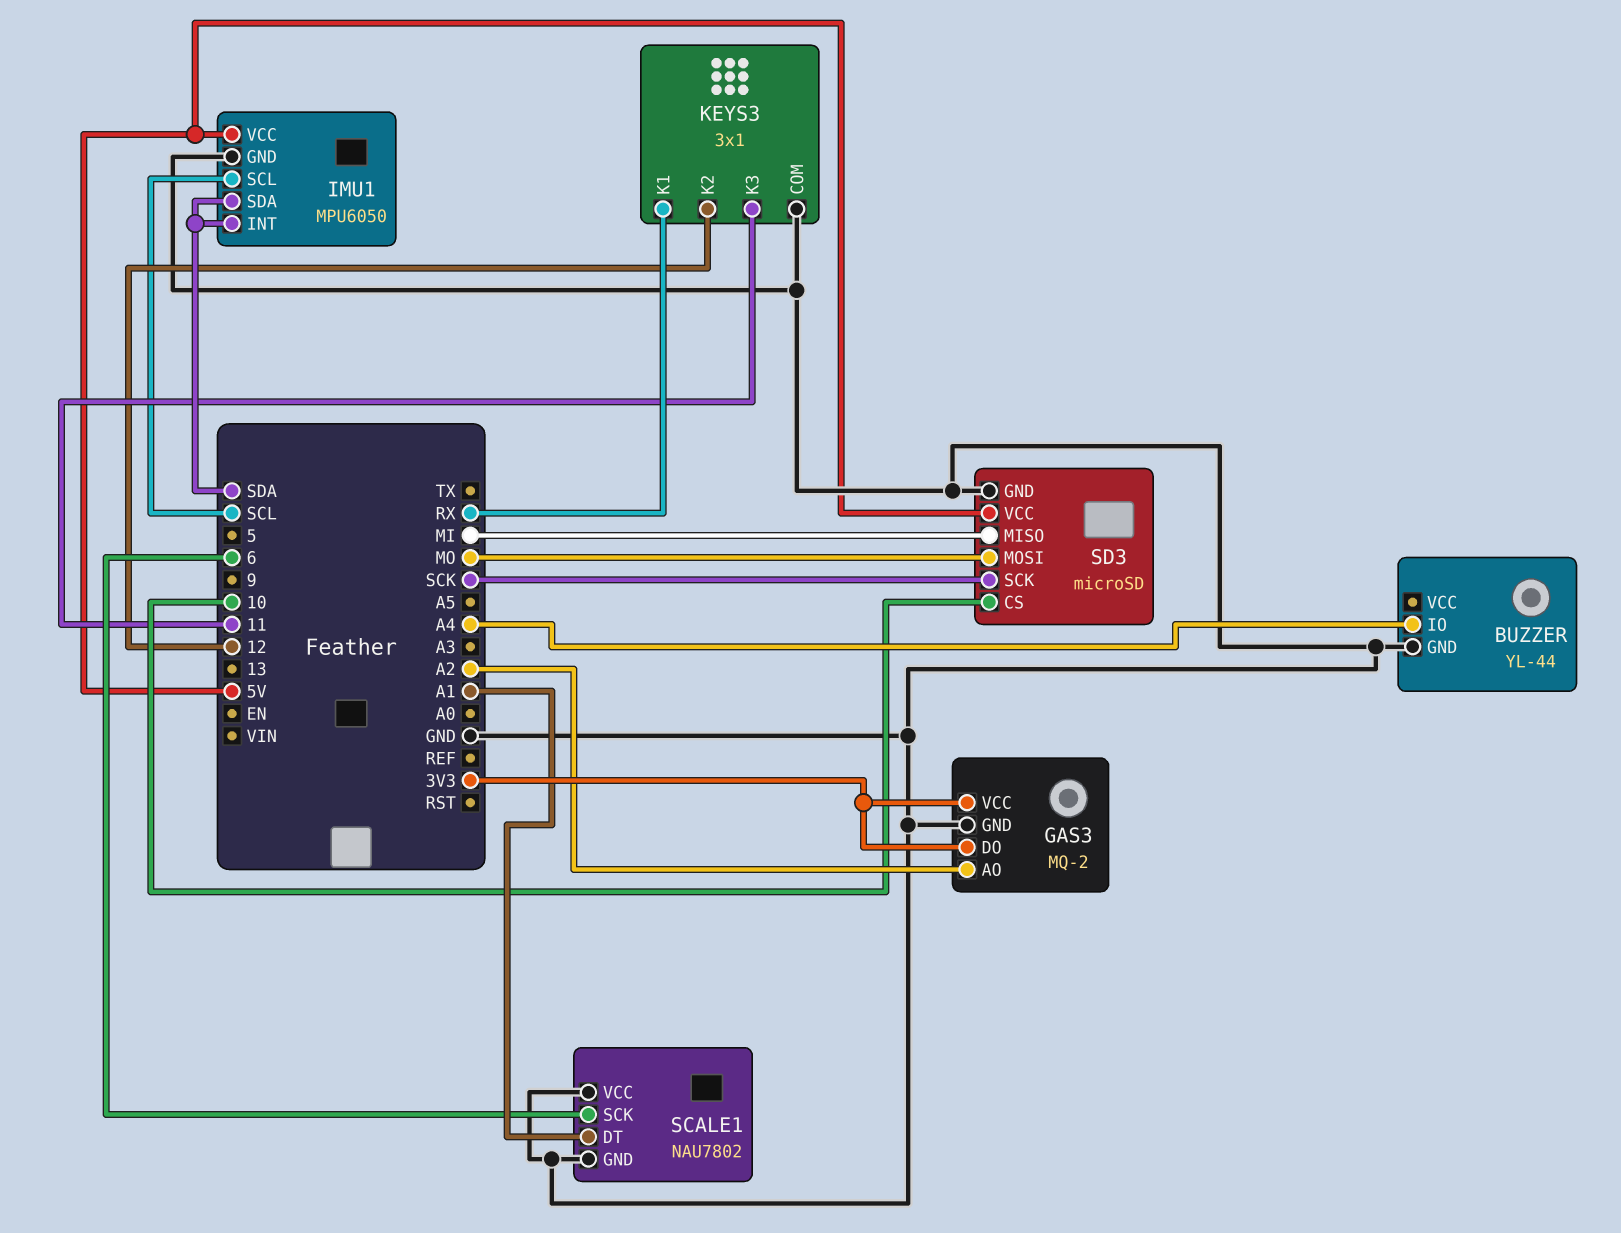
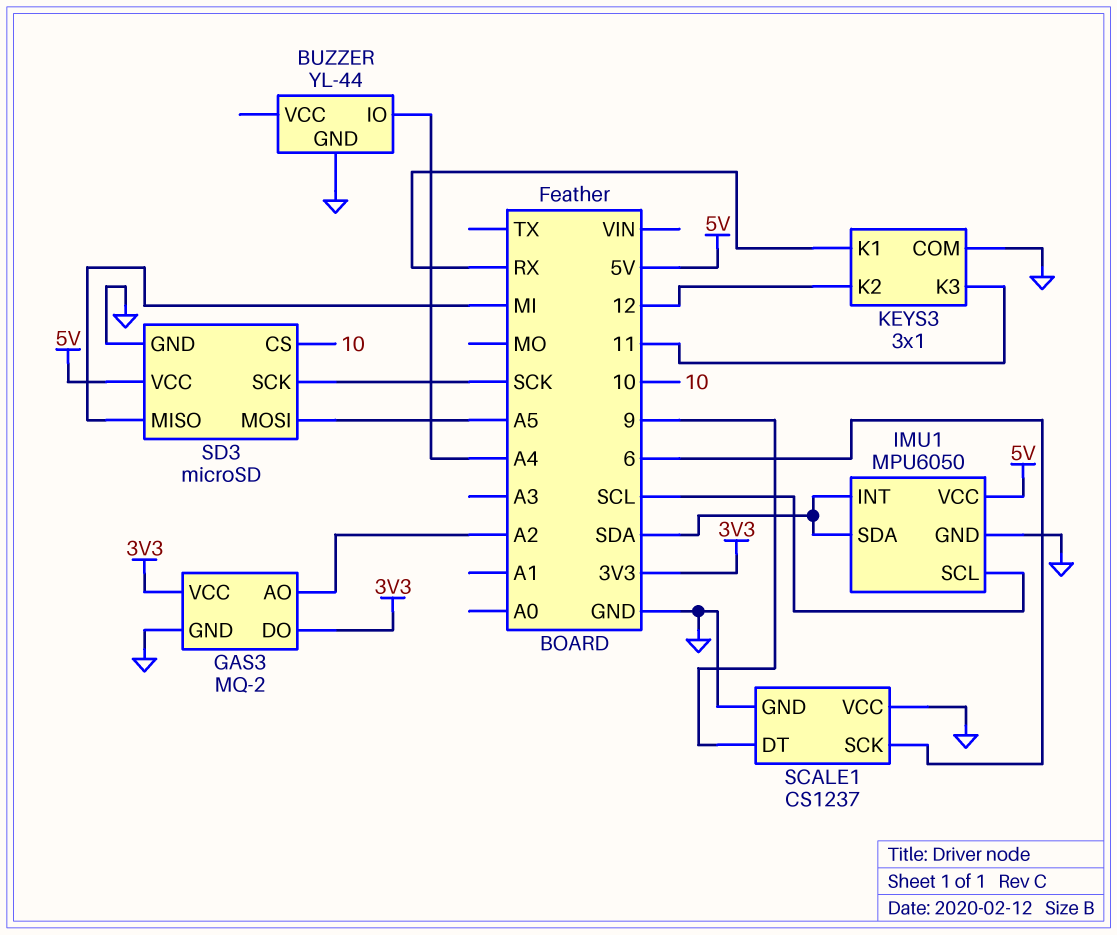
SCALE1: NAU7802 -> CS1237
SCALE1 pin DT: A1 -> 9
SD3 pin MOSI: MO -> A5

